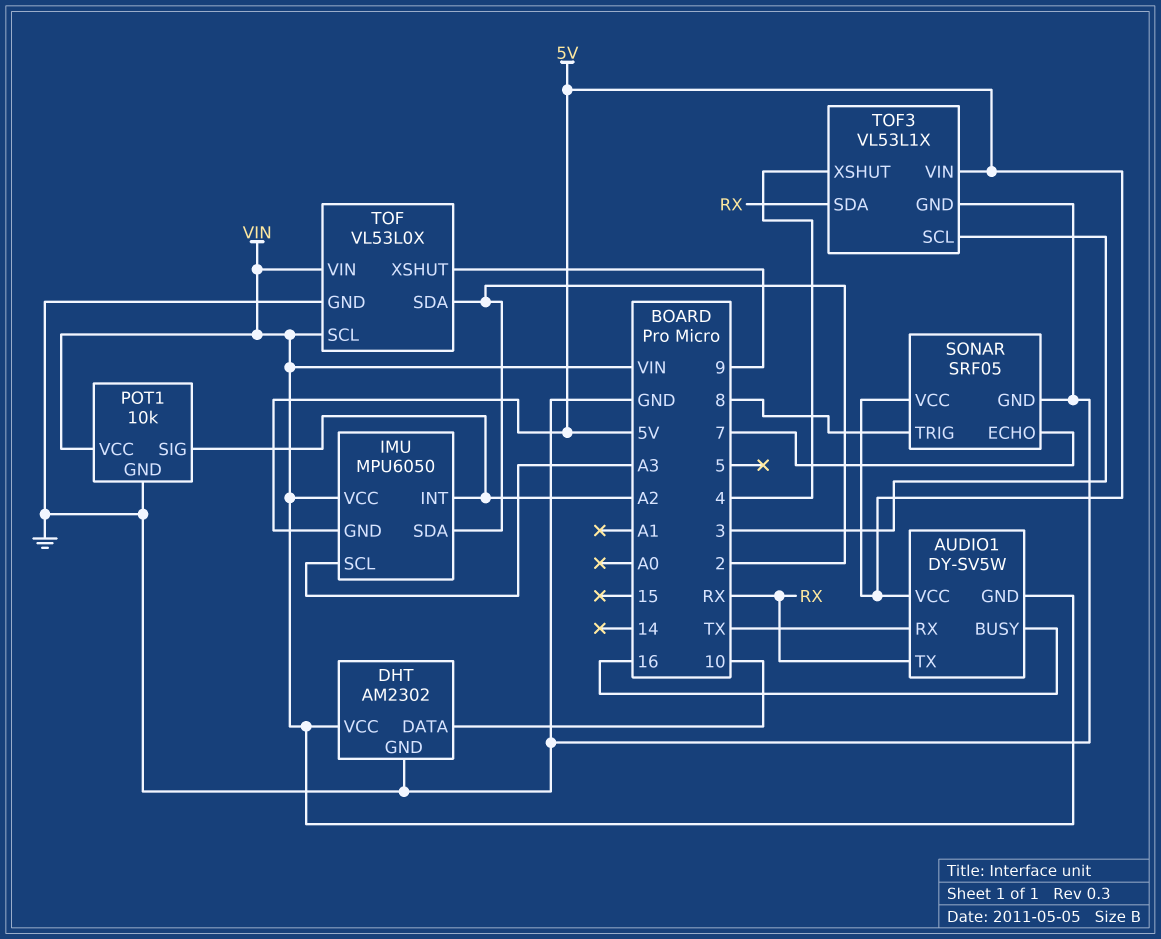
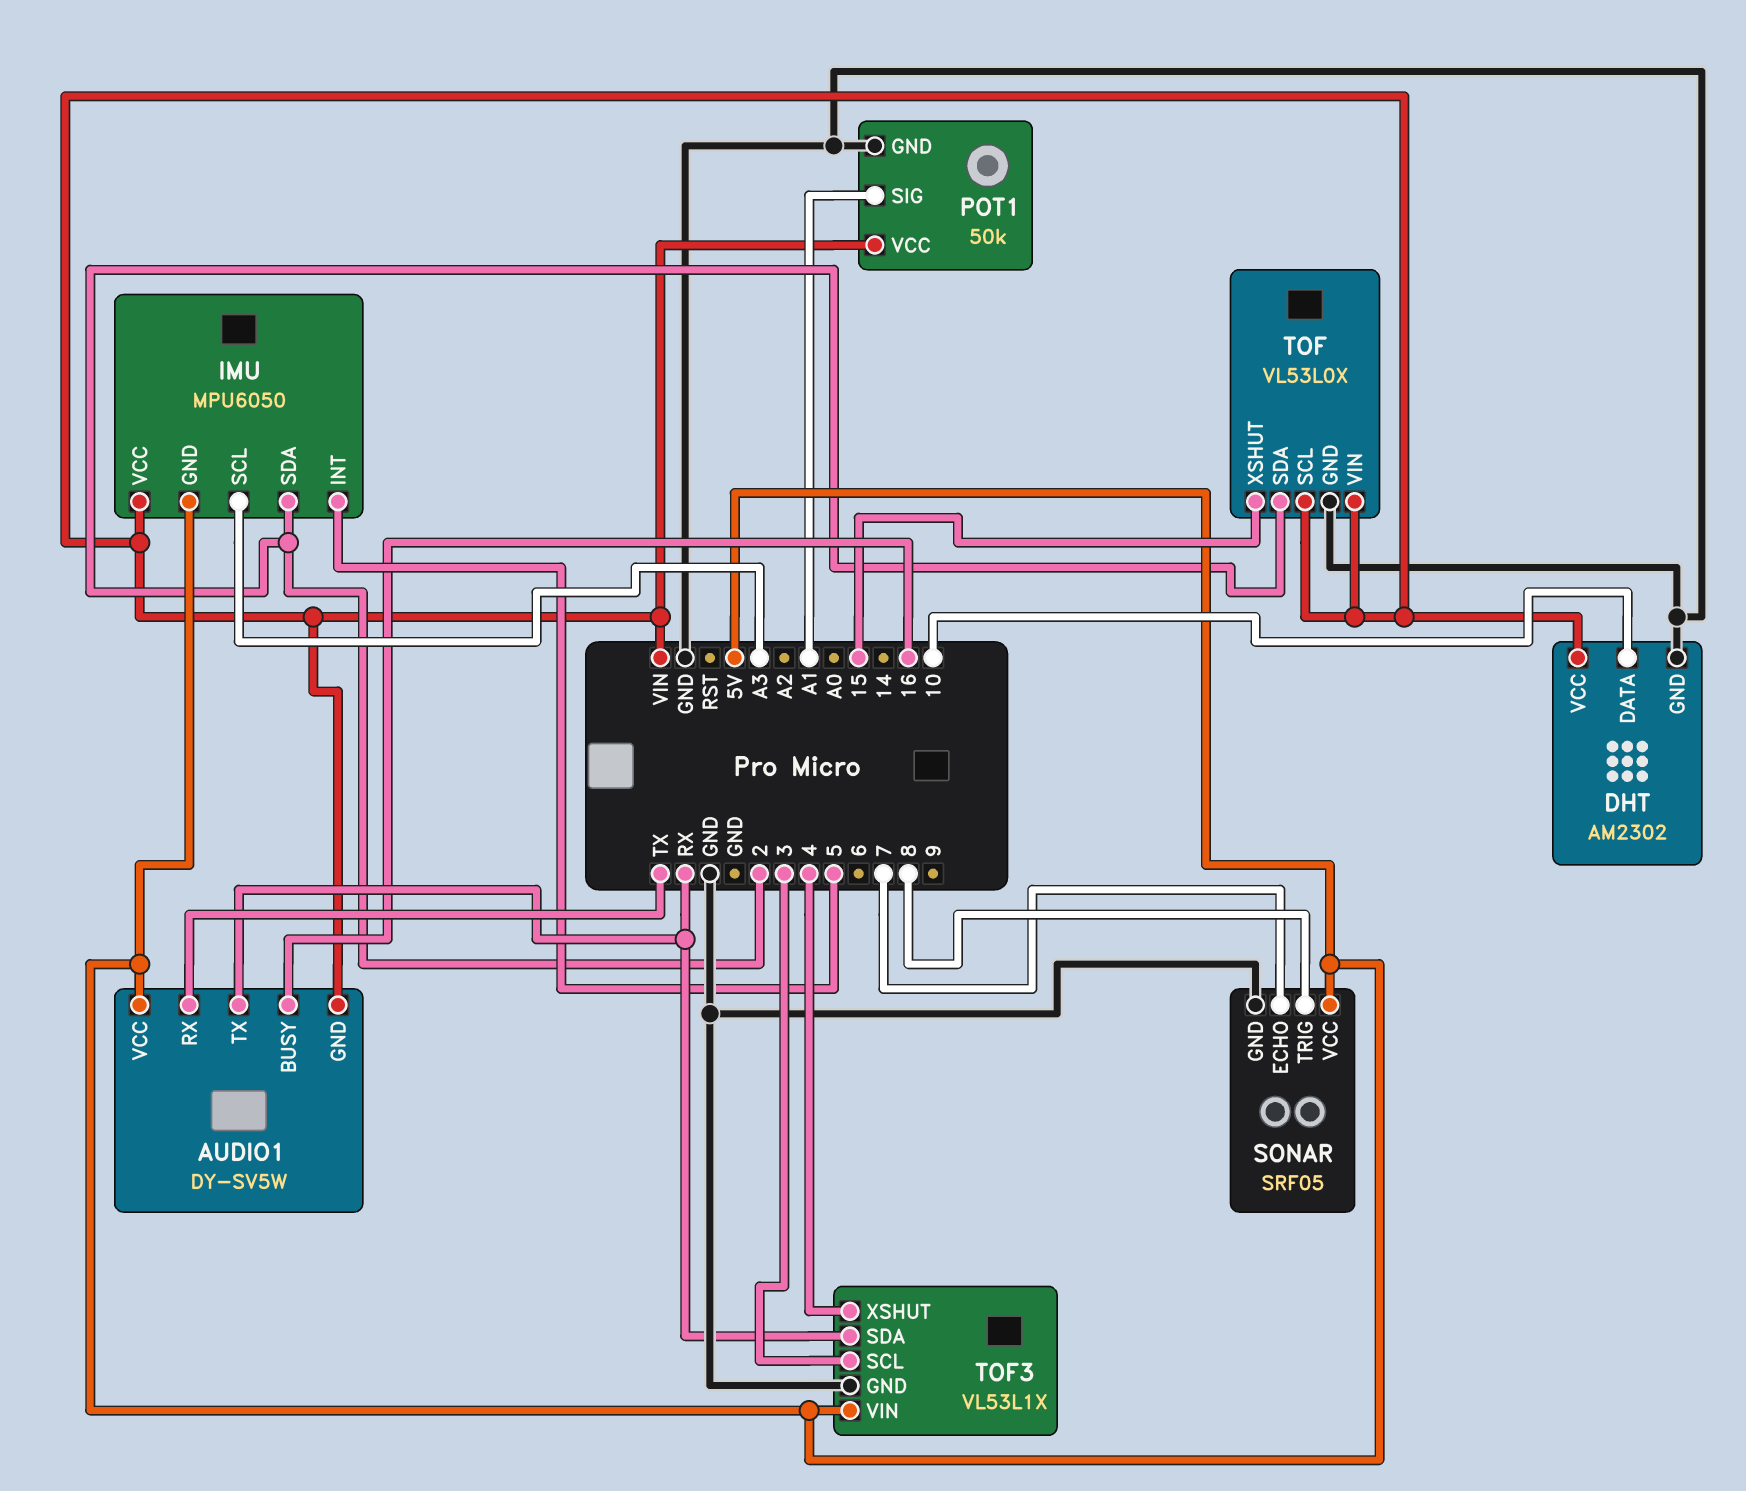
IMU pin INT: A2 -> 5
POT1: 10k -> 50k
POT1 pin SIG: A2 -> A1
TOF pin XSHUT: 9 -> 15

